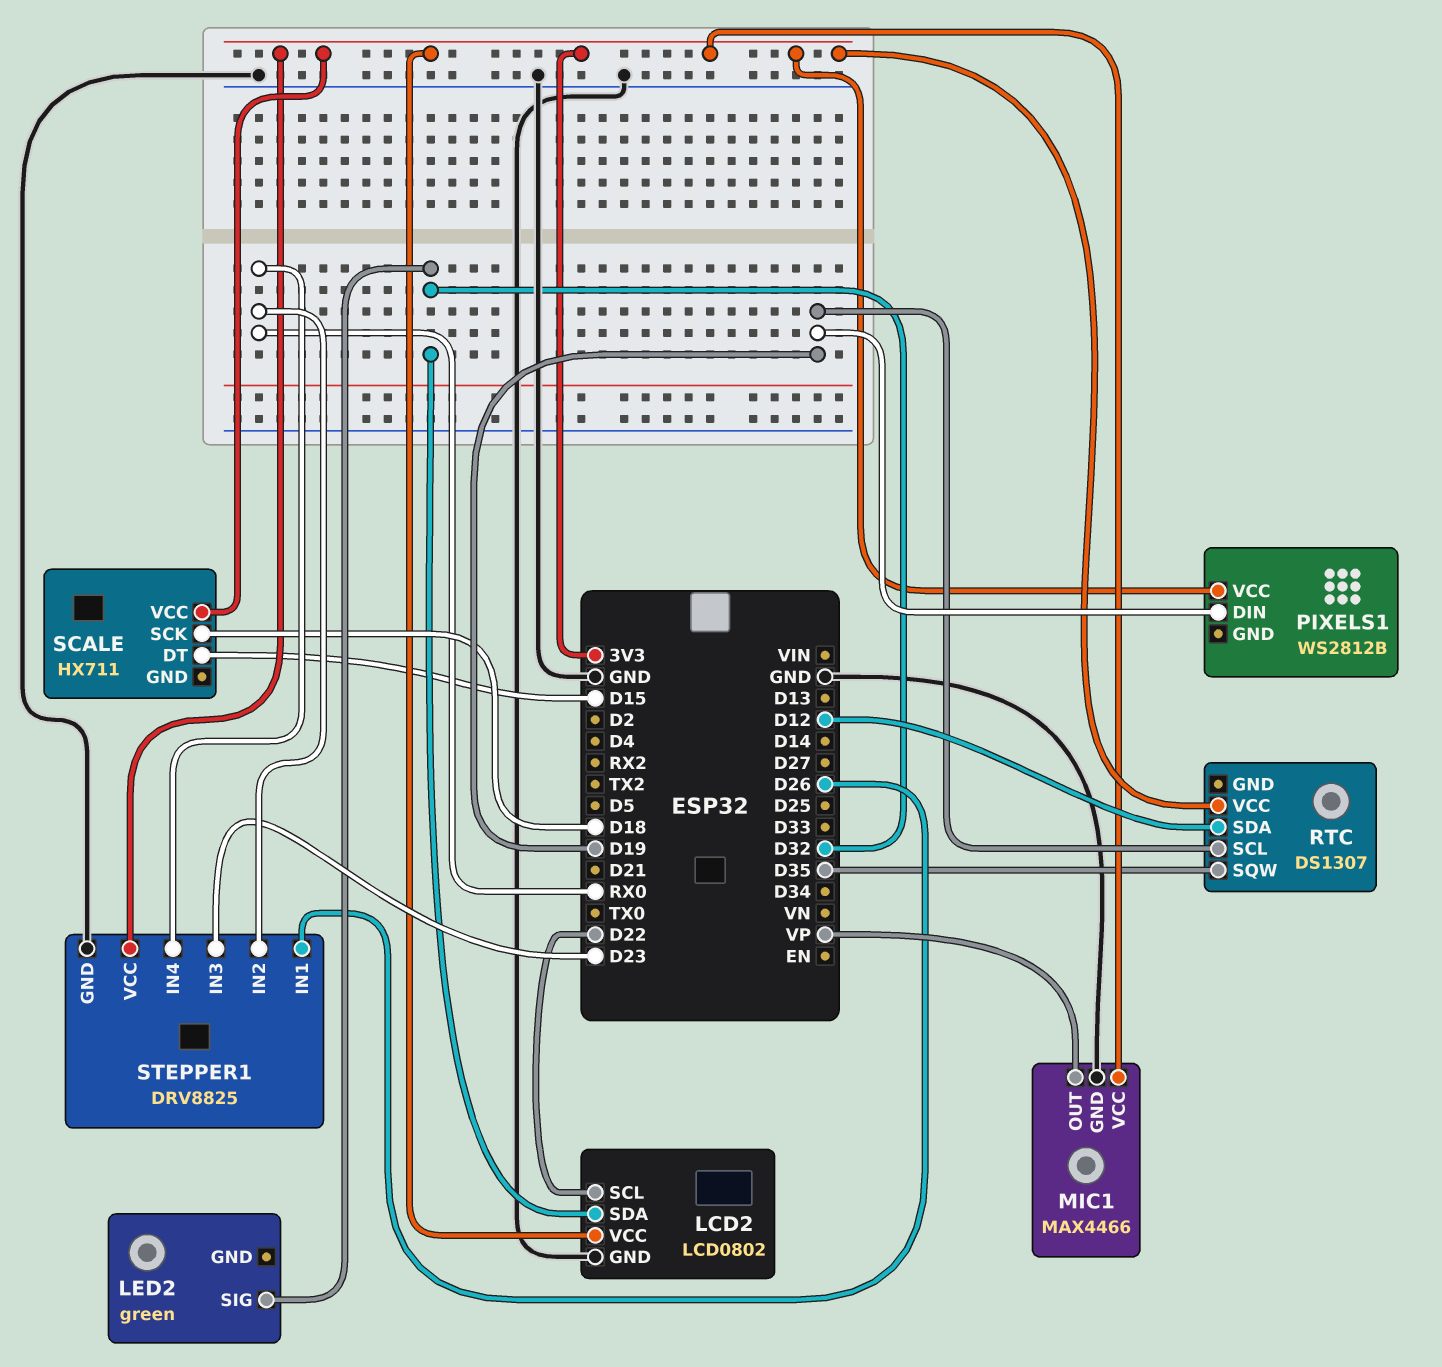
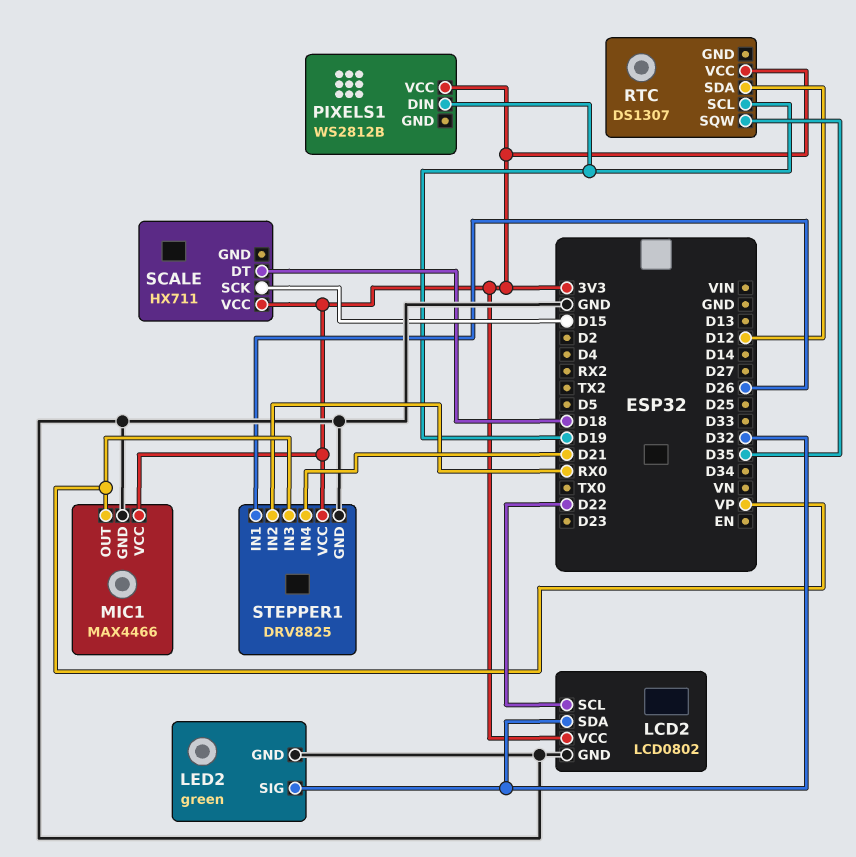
LED2 pin GND: none -> GND
SCALE pin DT: D15 -> D18
SCALE pin SCK: D18 -> D15
STEPPER1 pin IN3: D23 -> VP
STEPPER1 pin IN4: RX0 -> D21

